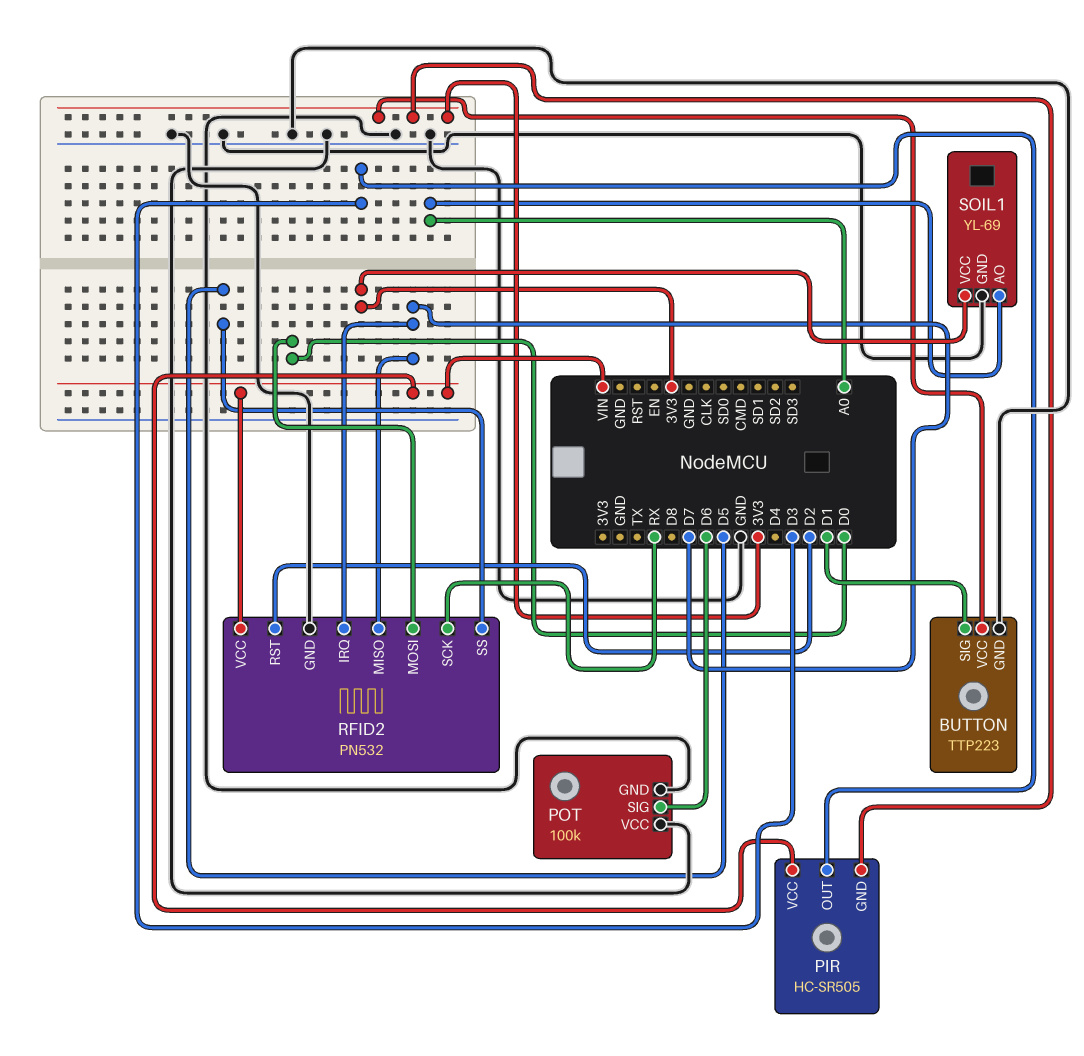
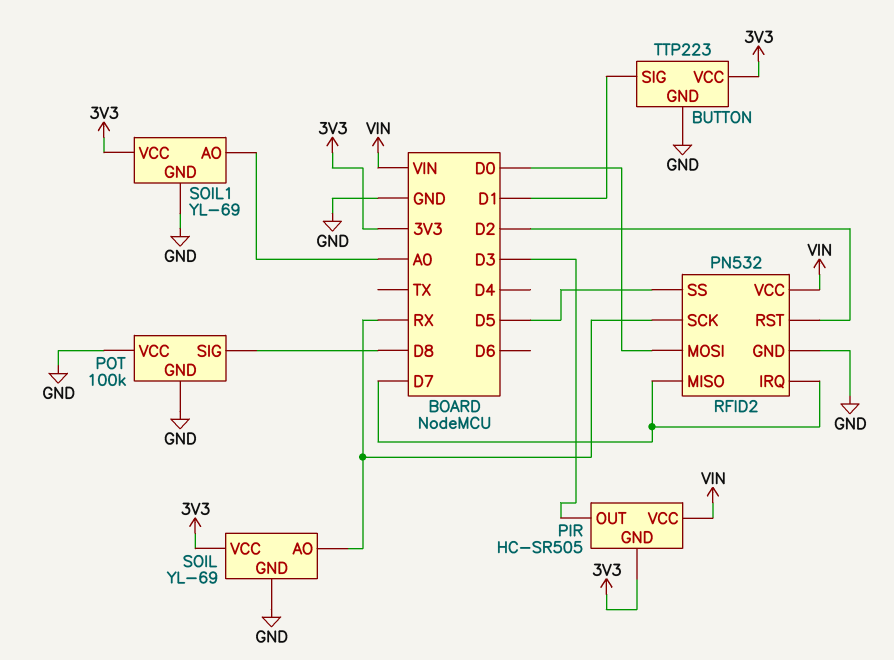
POT pin SIG: D6 -> D8
SOIL: none -> YL-69
SOIL pin AO: none -> RX
SOIL pin GND: none -> GND
SOIL pin VCC: none -> 3V3

